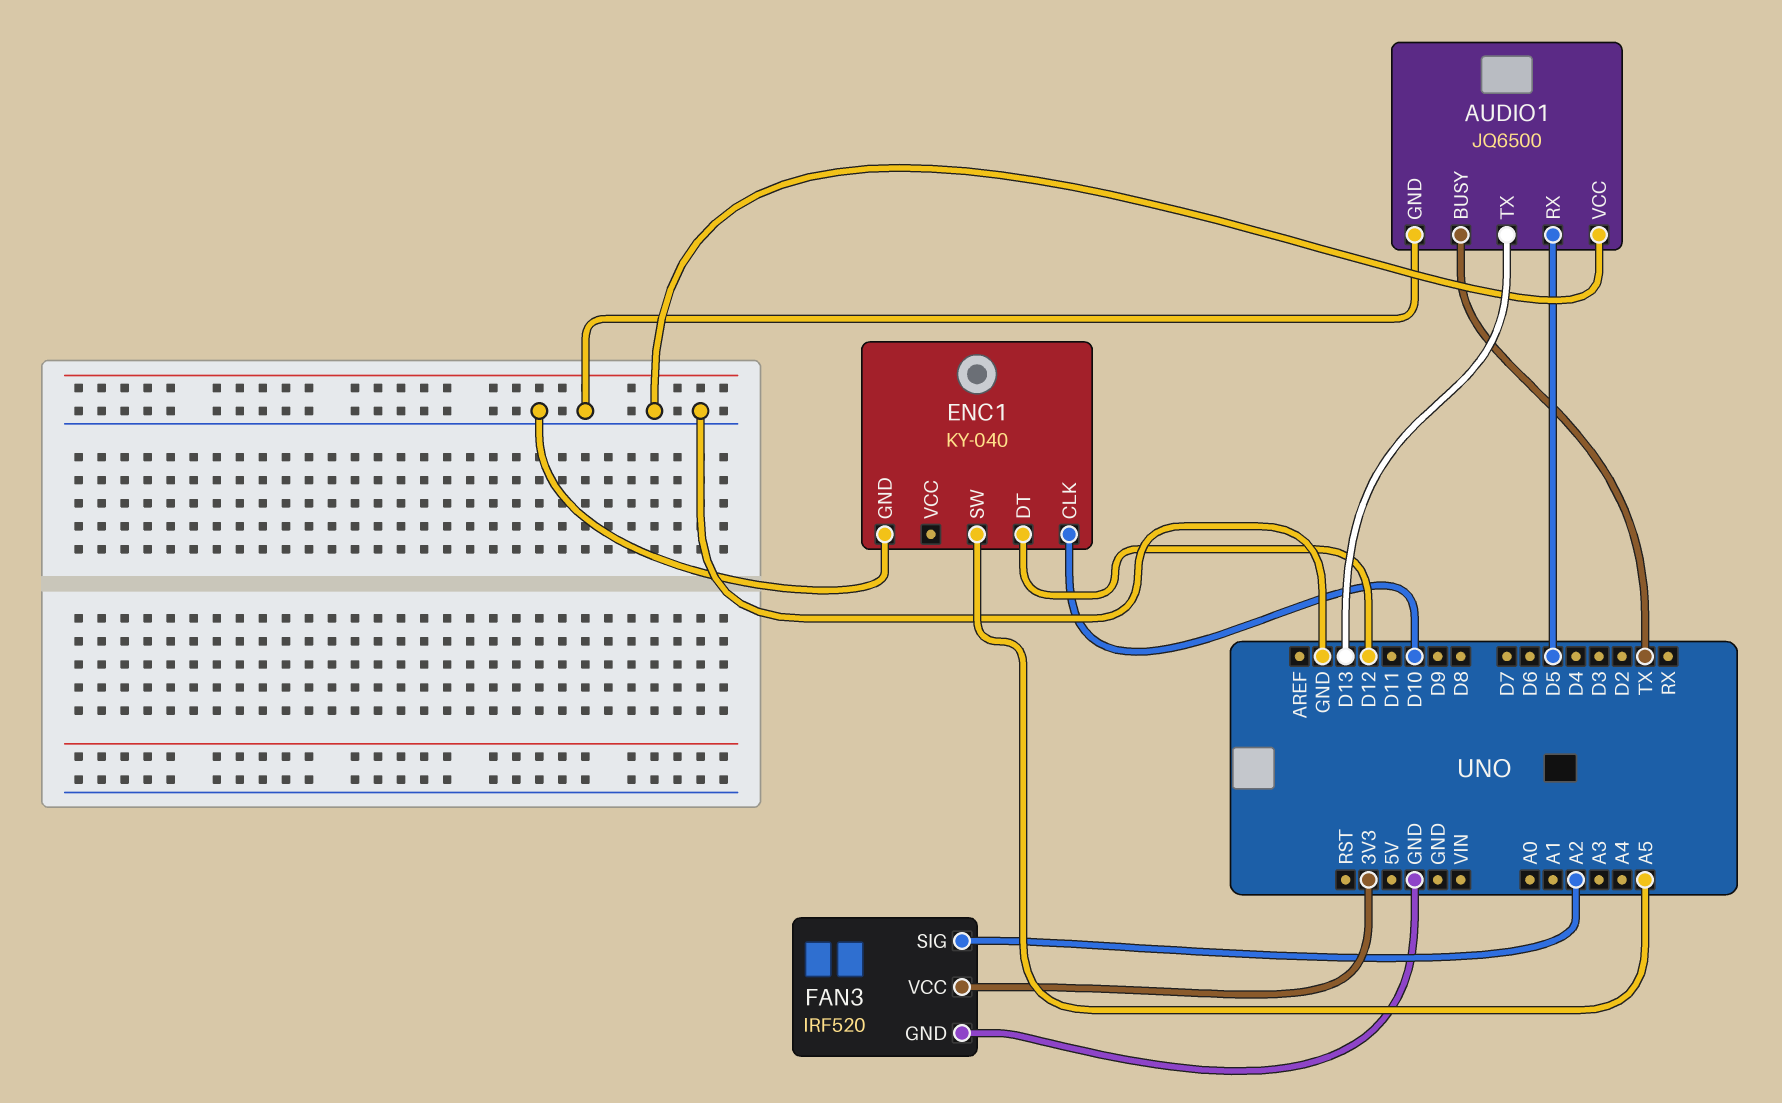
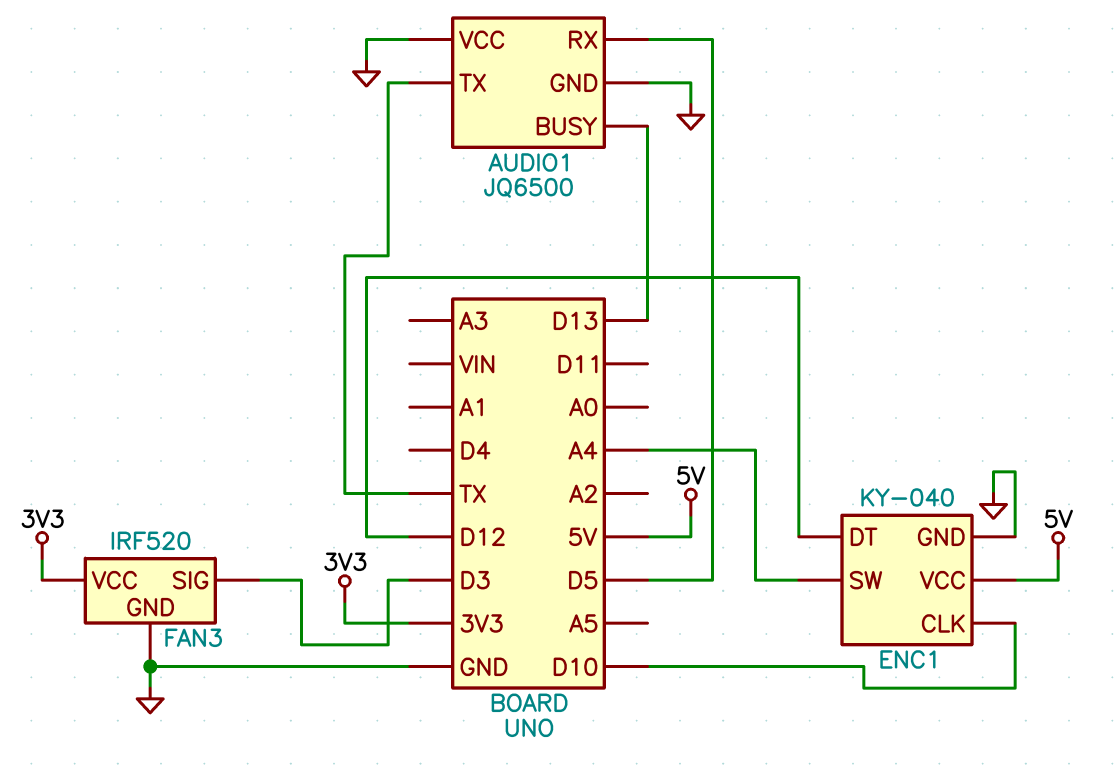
AUDIO1 pin BUSY: TX -> D13
AUDIO1 pin TX: D13 -> TX
ENC1 pin SW: A5 -> A4
ENC1 pin VCC: none -> 5V
FAN3 pin SIG: A2 -> D3

